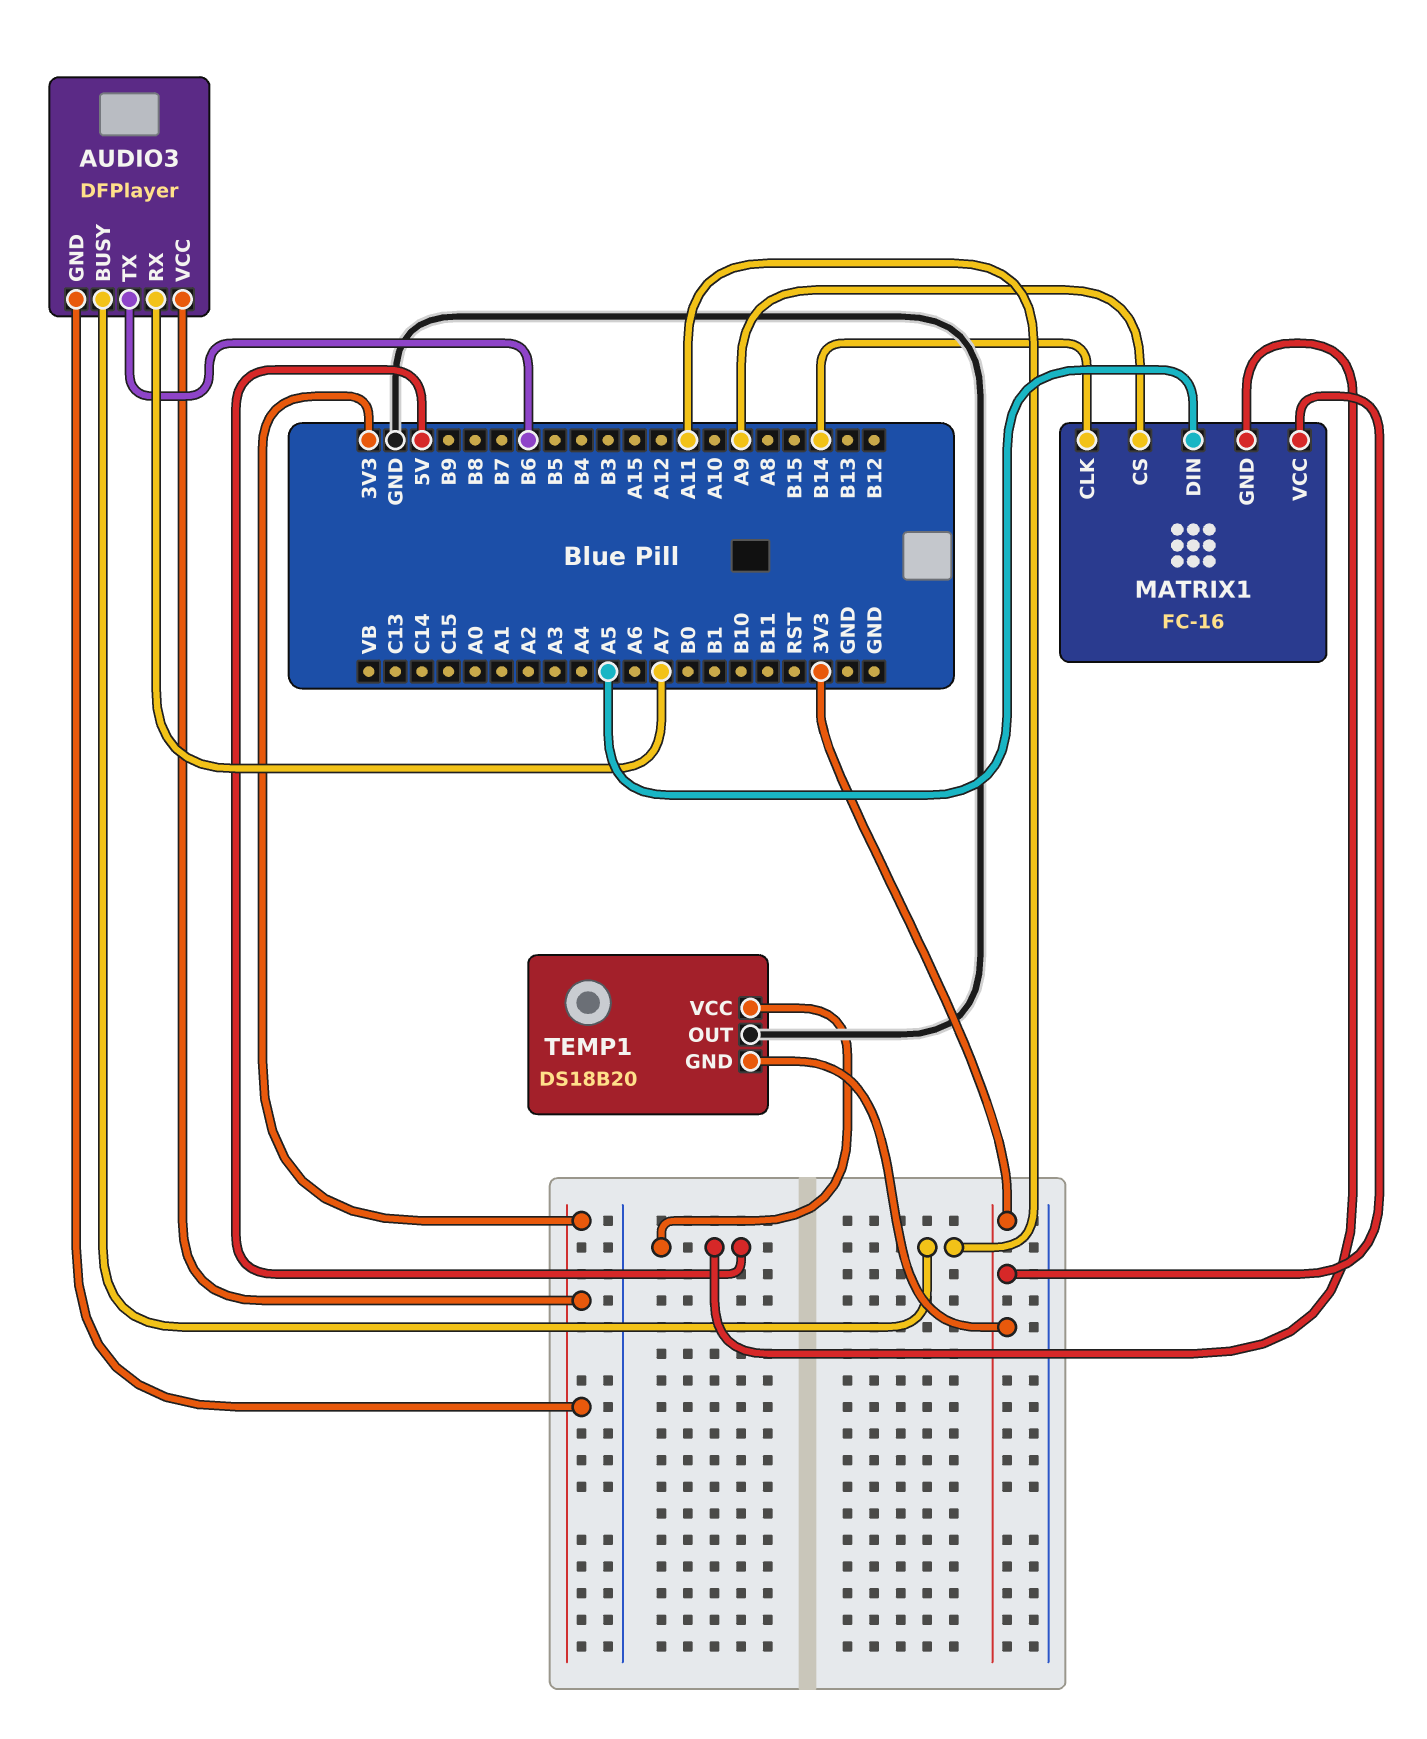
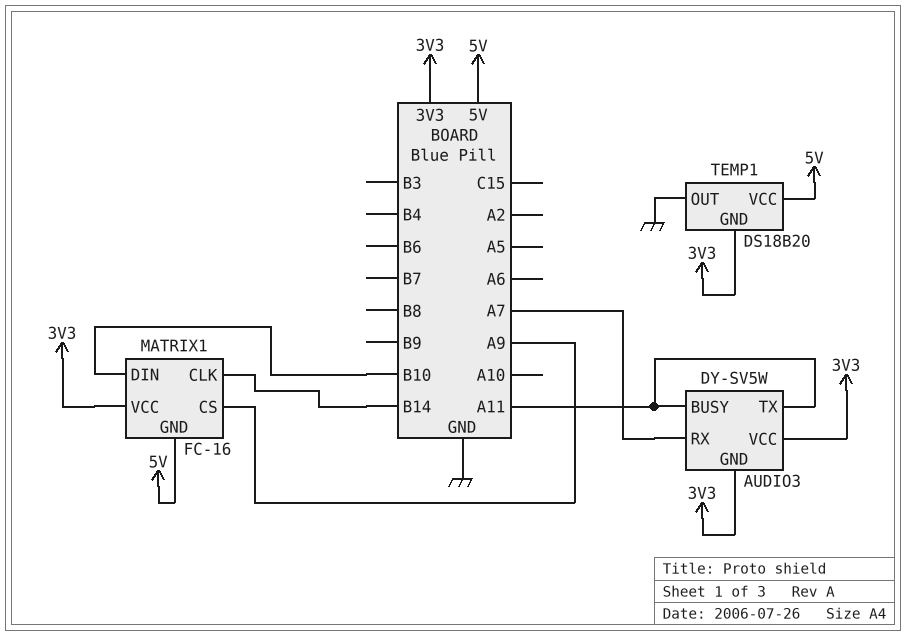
AUDIO3: DFPlayer -> DY-SV5W
AUDIO3 pin TX: B6 -> A11
MATRIX1 pin DIN: A5 -> B10

